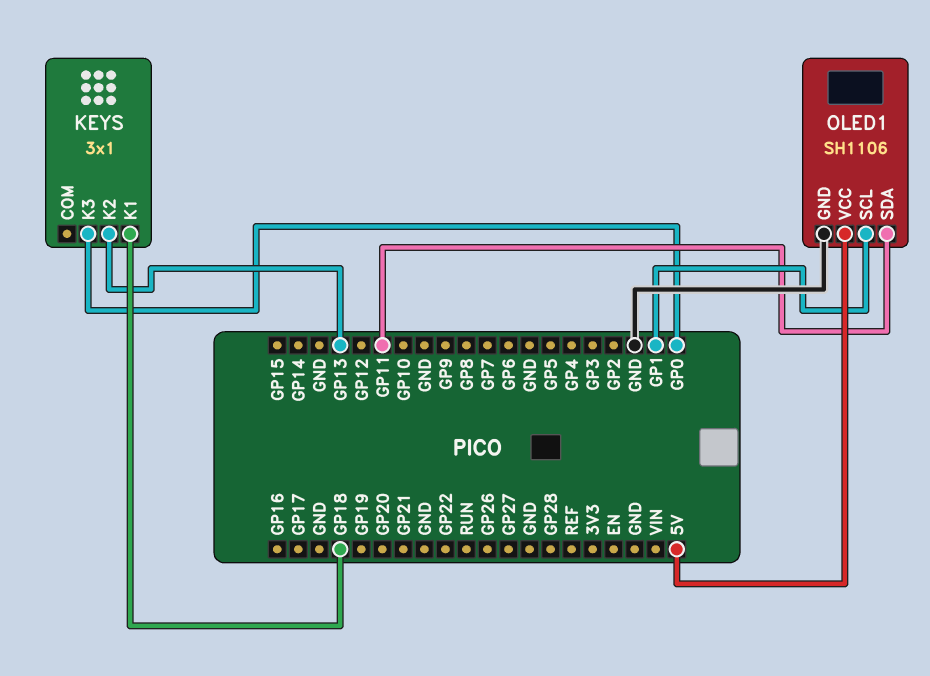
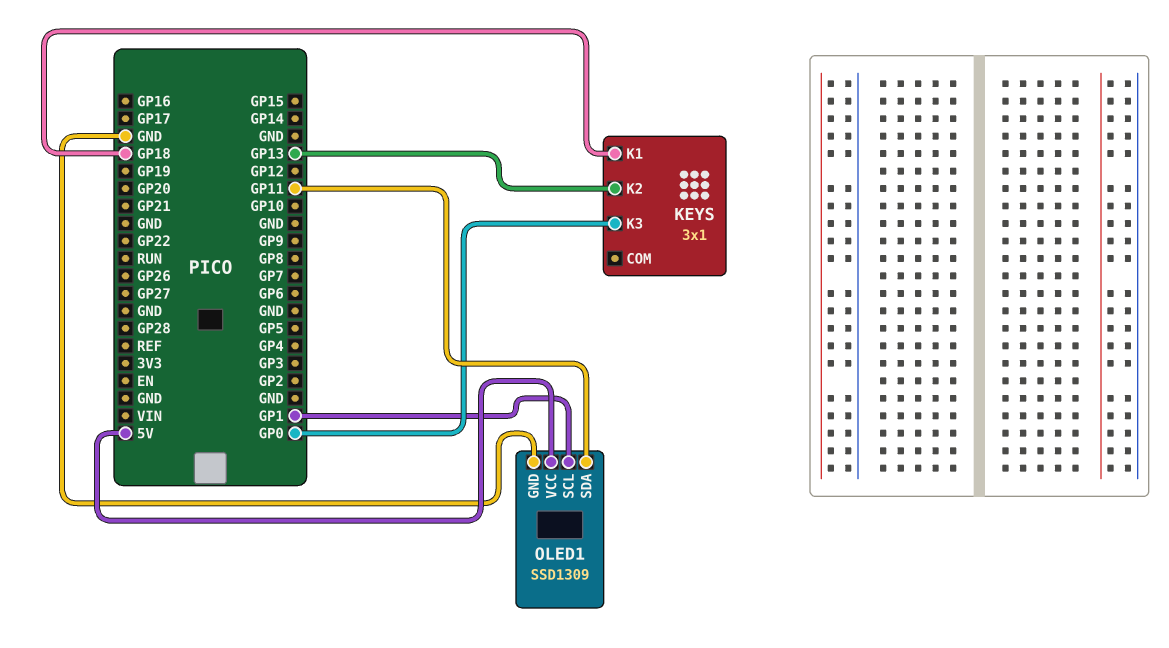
OLED1: SH1106 -> SSD1309

